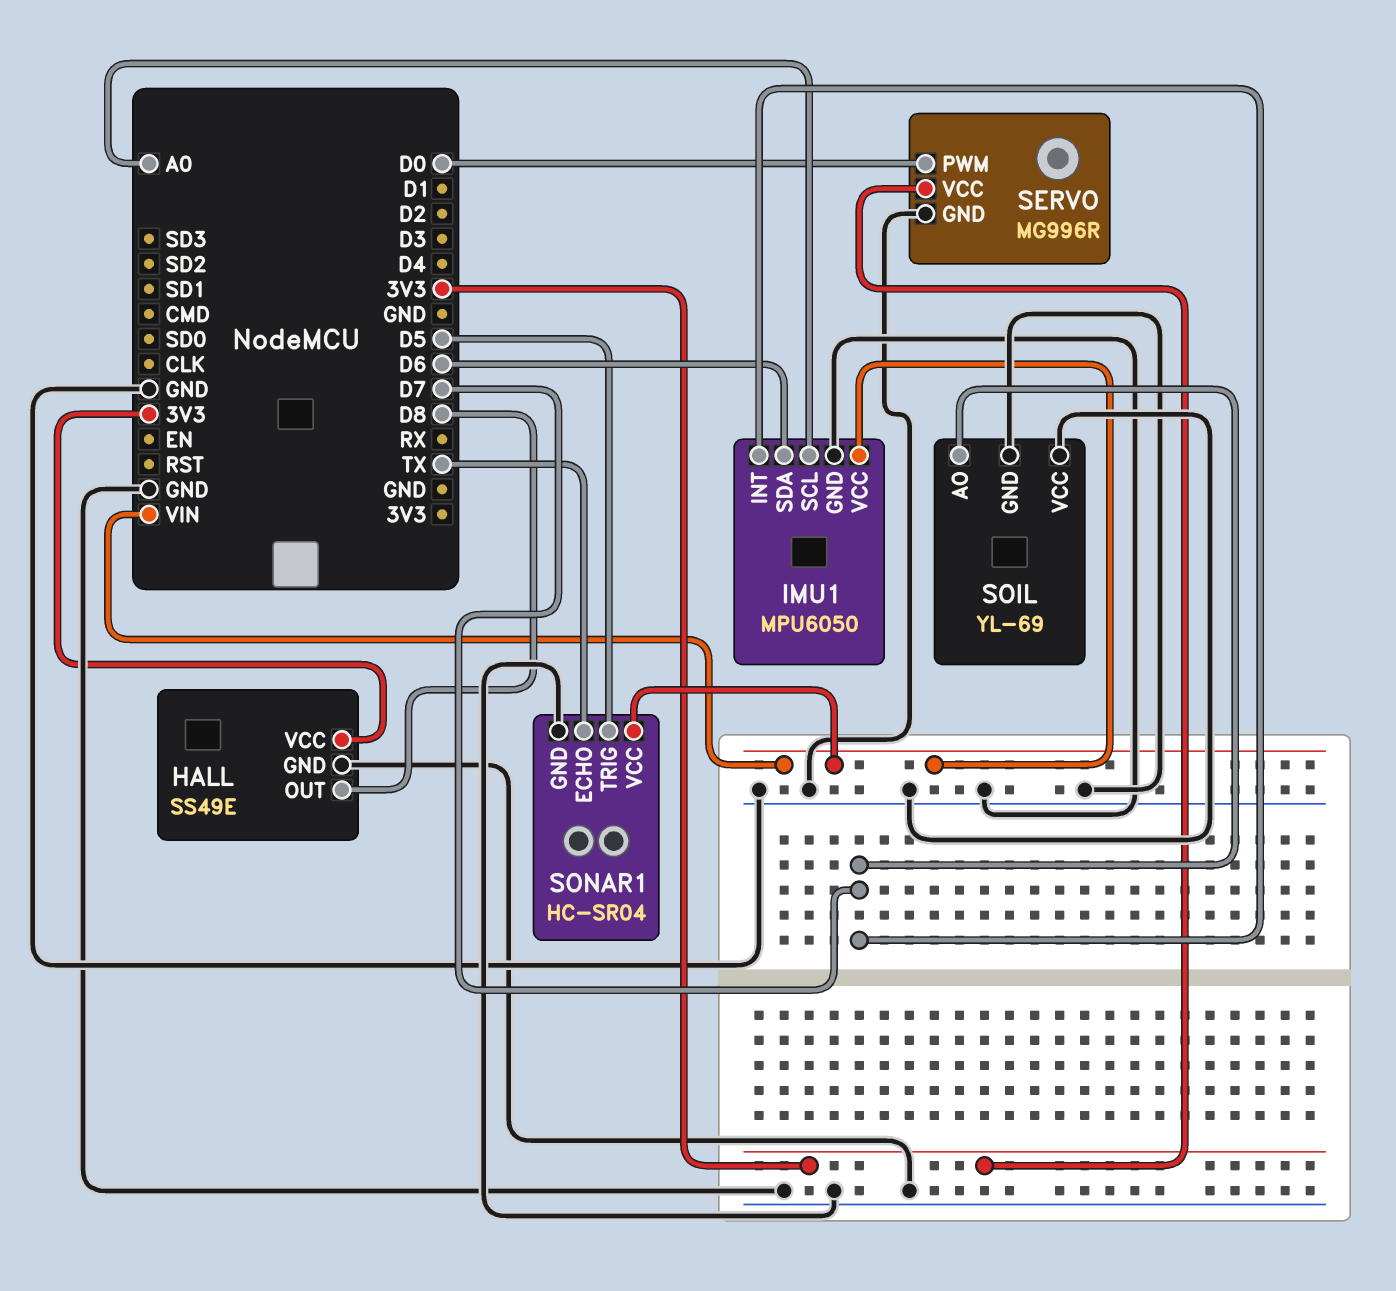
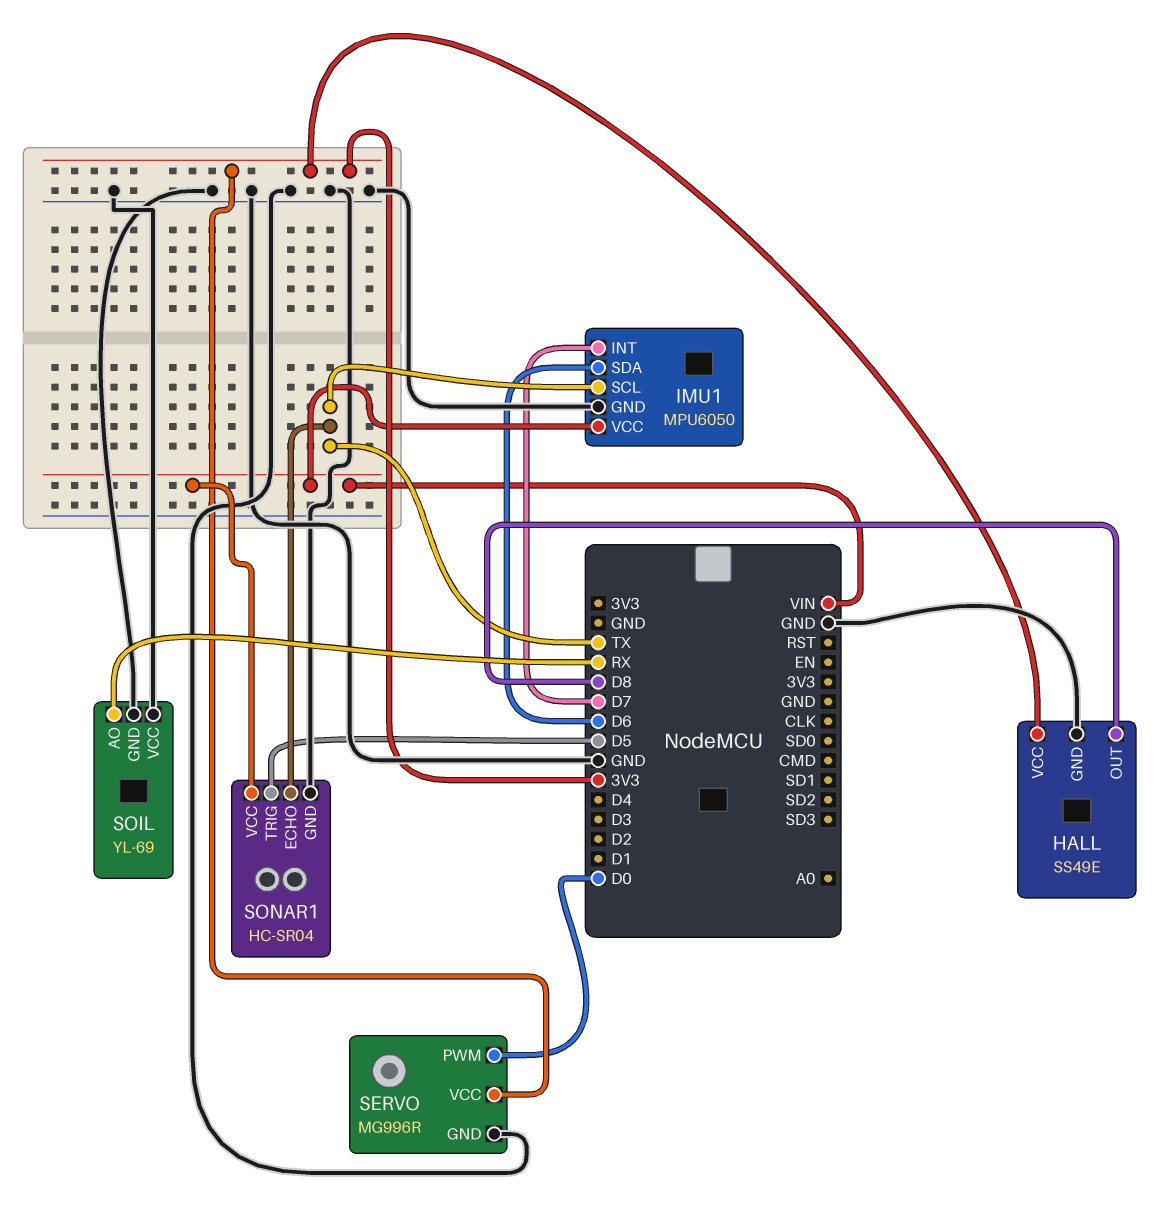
IMU1 pin SCL: A0 -> TX
SOIL pin AO: D7 -> RX

